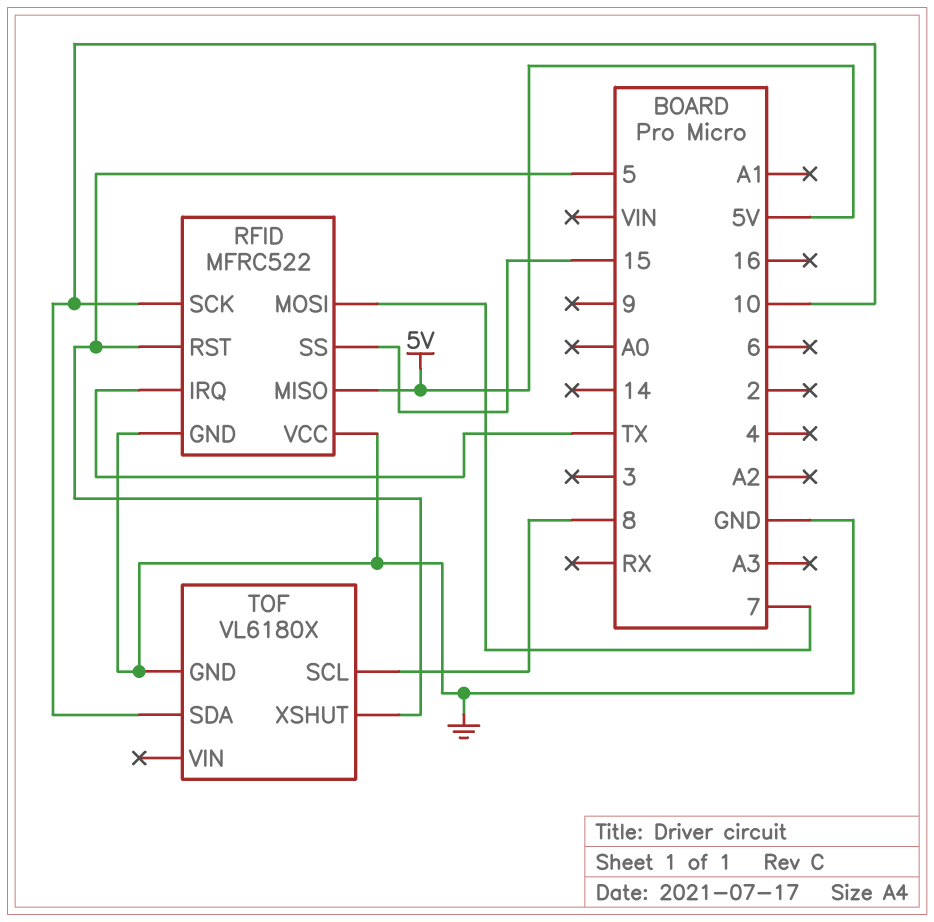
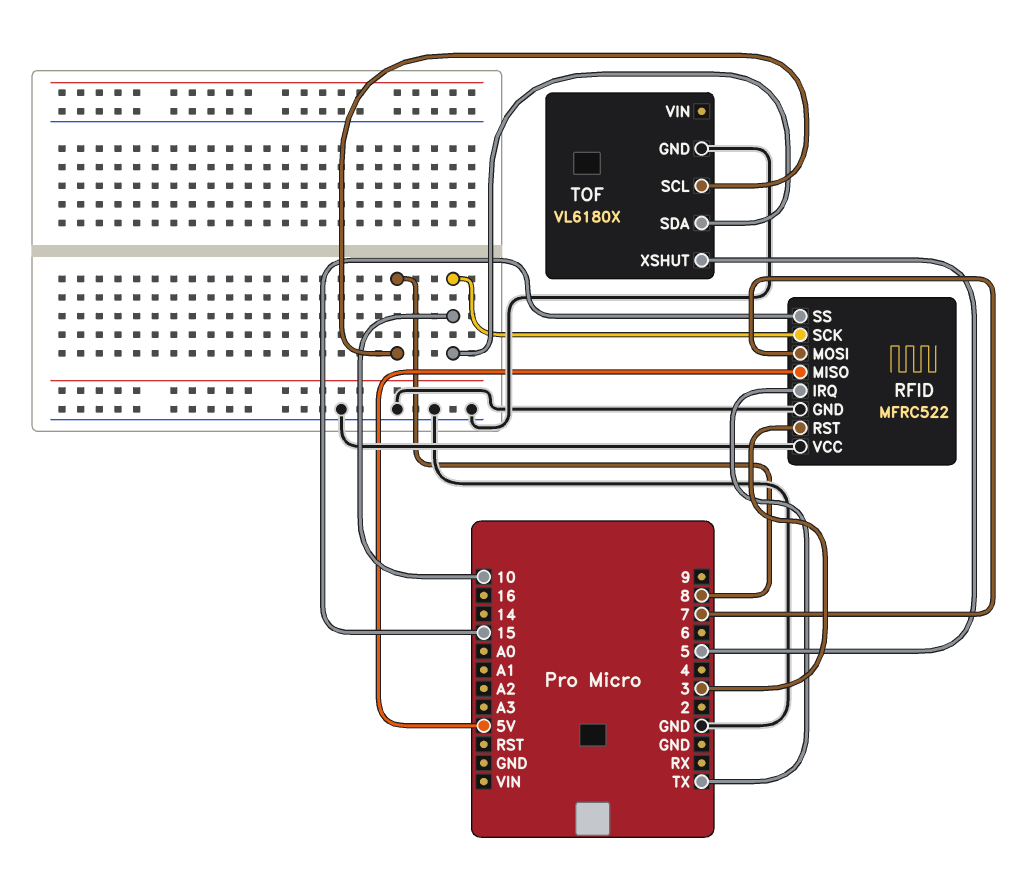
RFID pin RST: 5 -> 3

